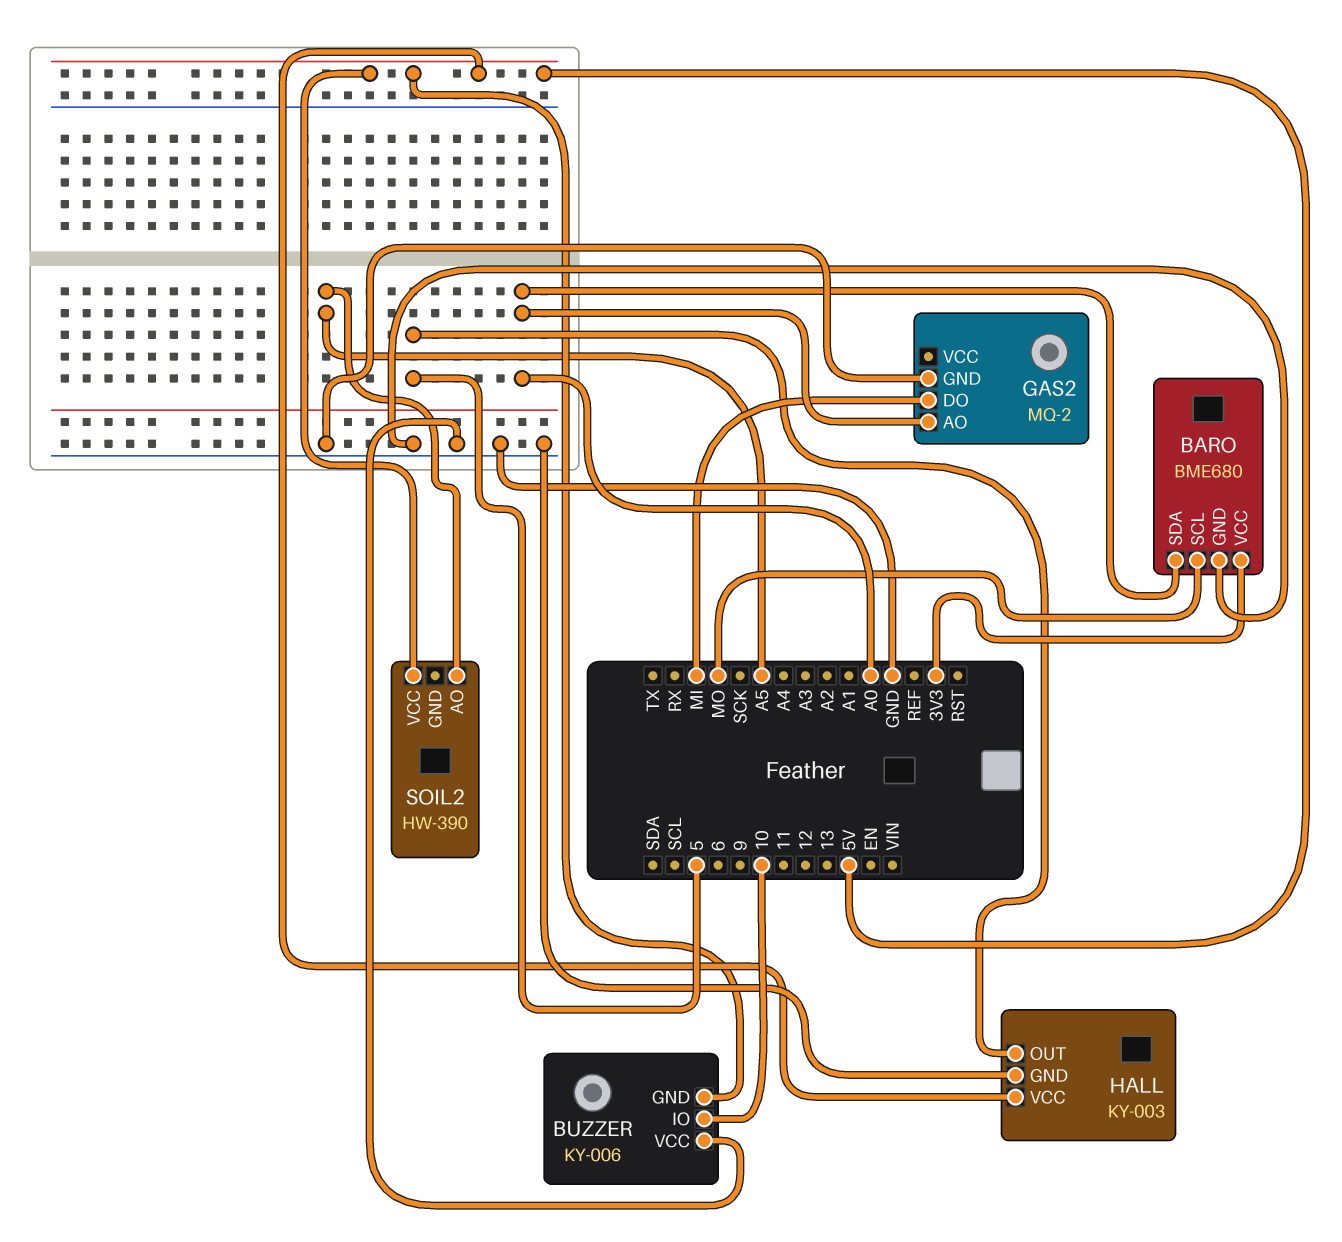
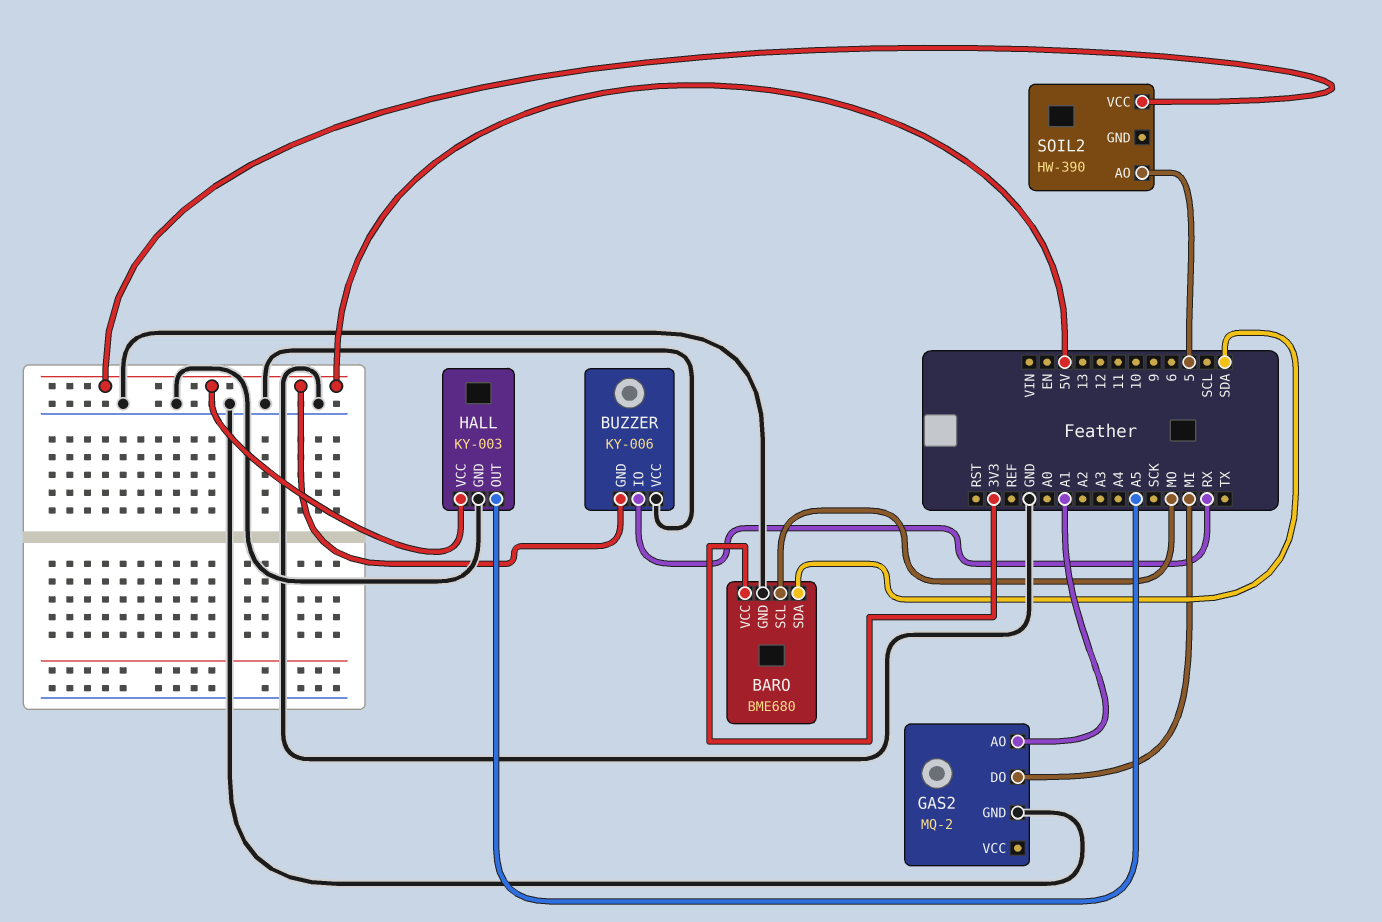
BARO pin SDA: A0 -> SDA
BUZZER pin IO: 10 -> RX
GAS2 pin AO: A0 -> A1
HALL pin OUT: 5 -> A5
SOIL2 pin AO: A5 -> 5

